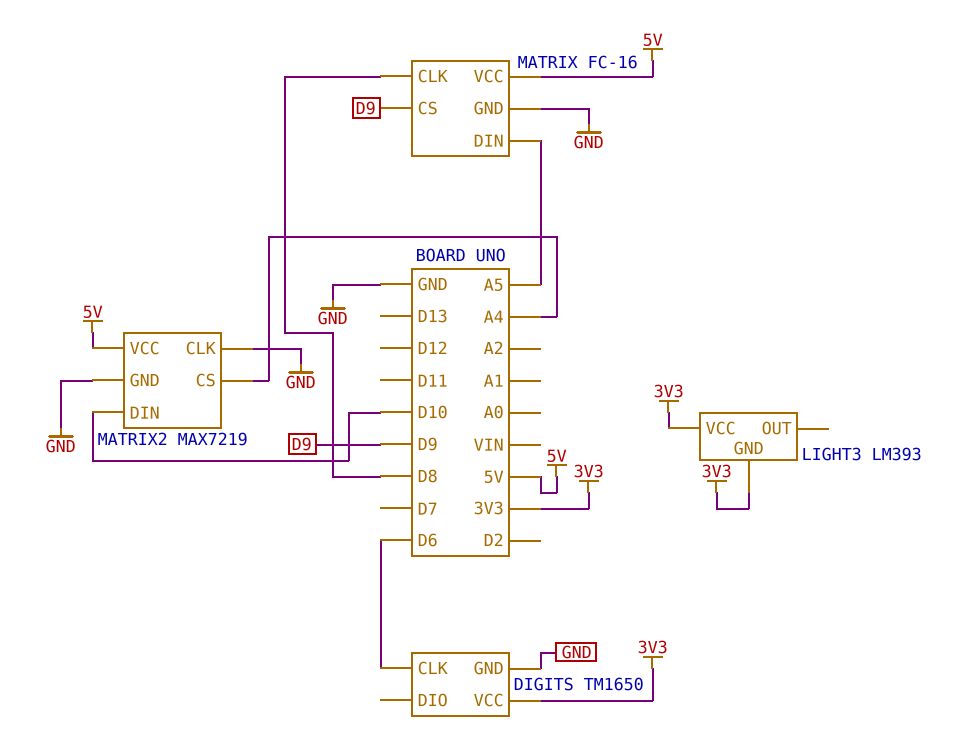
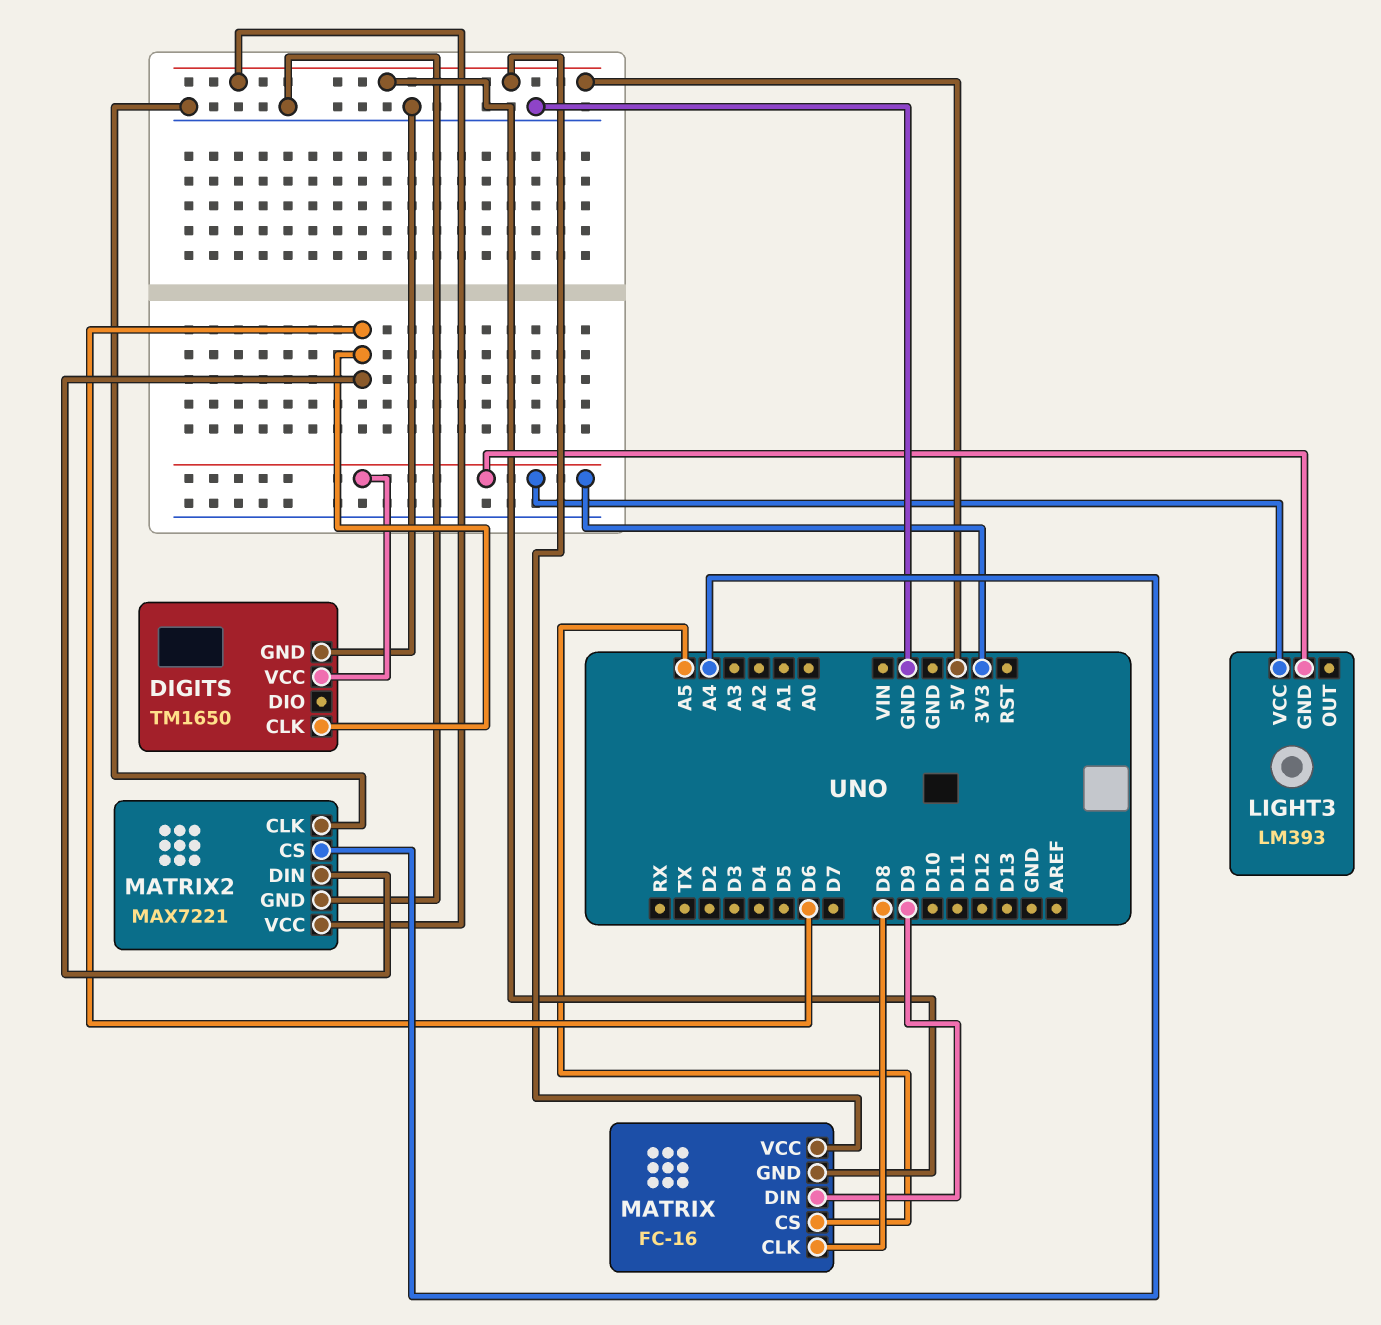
MATRIX pin CS: D9 -> A5
MATRIX pin DIN: A5 -> D9
MATRIX pin GND: GND -> 5V
MATRIX2: MAX7219 -> MAX7221
MATRIX2 pin DIN: D10 -> D6

